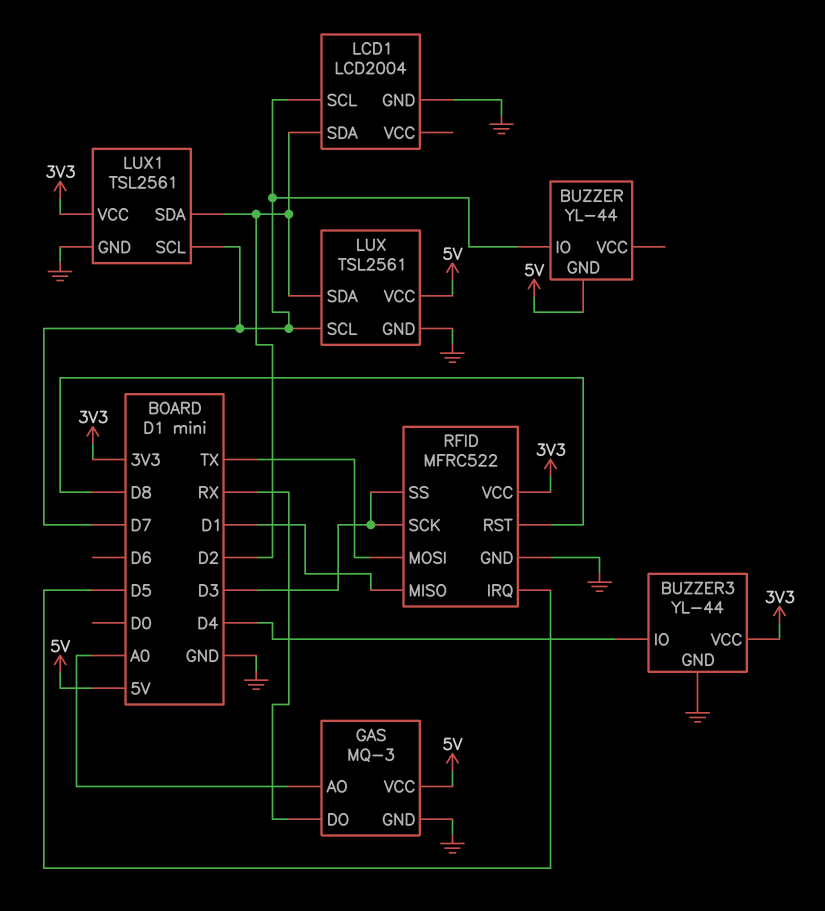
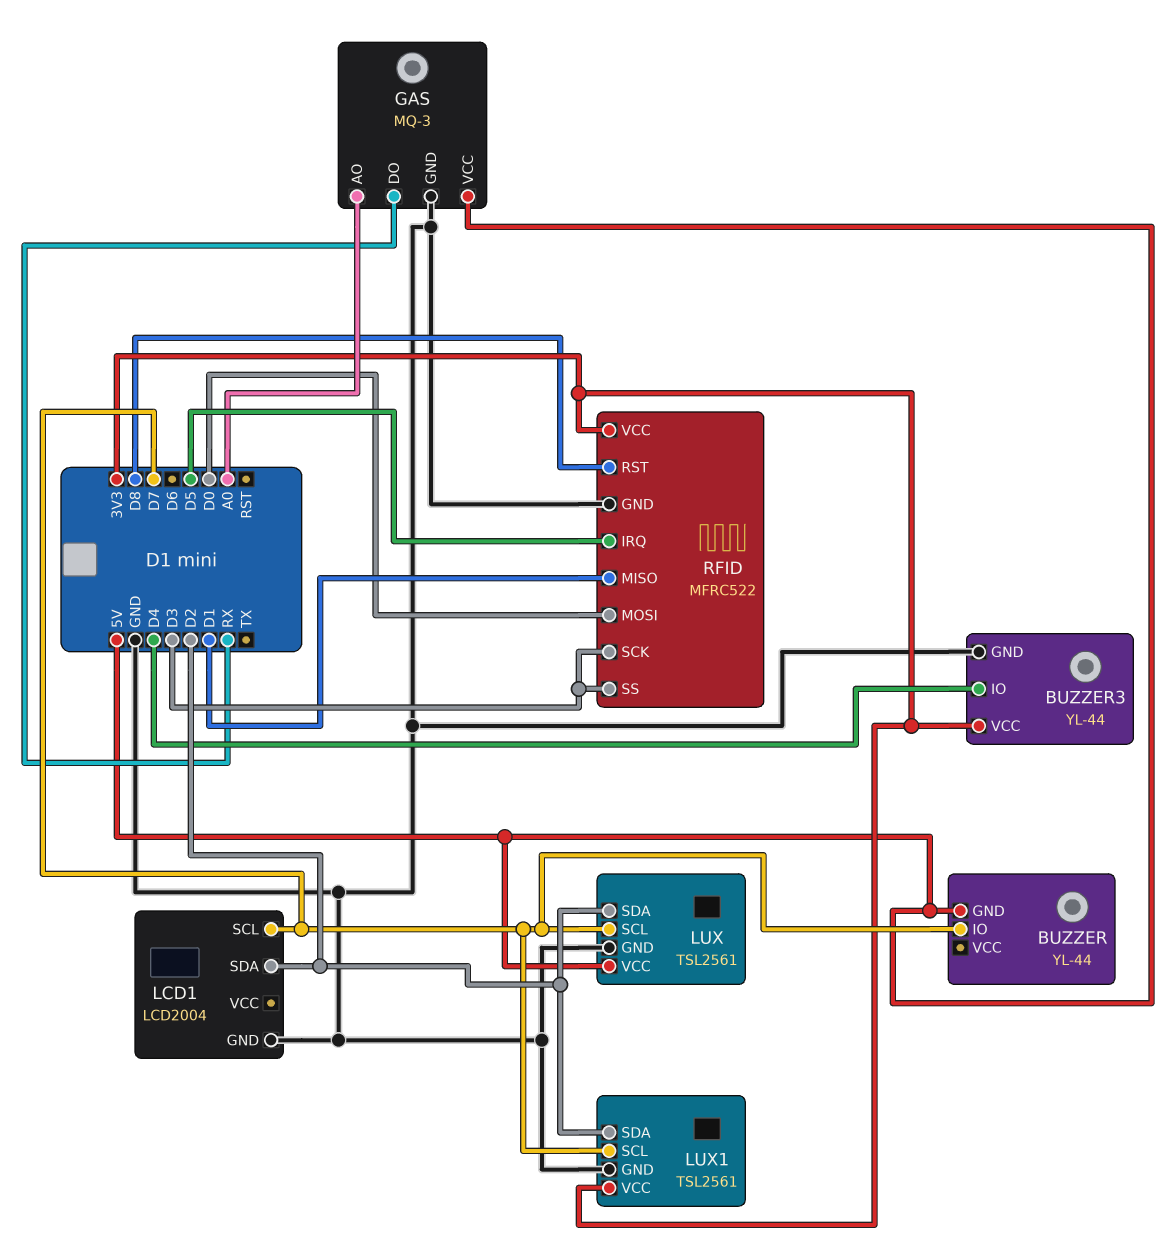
RFID pin MOSI: TX -> D0

